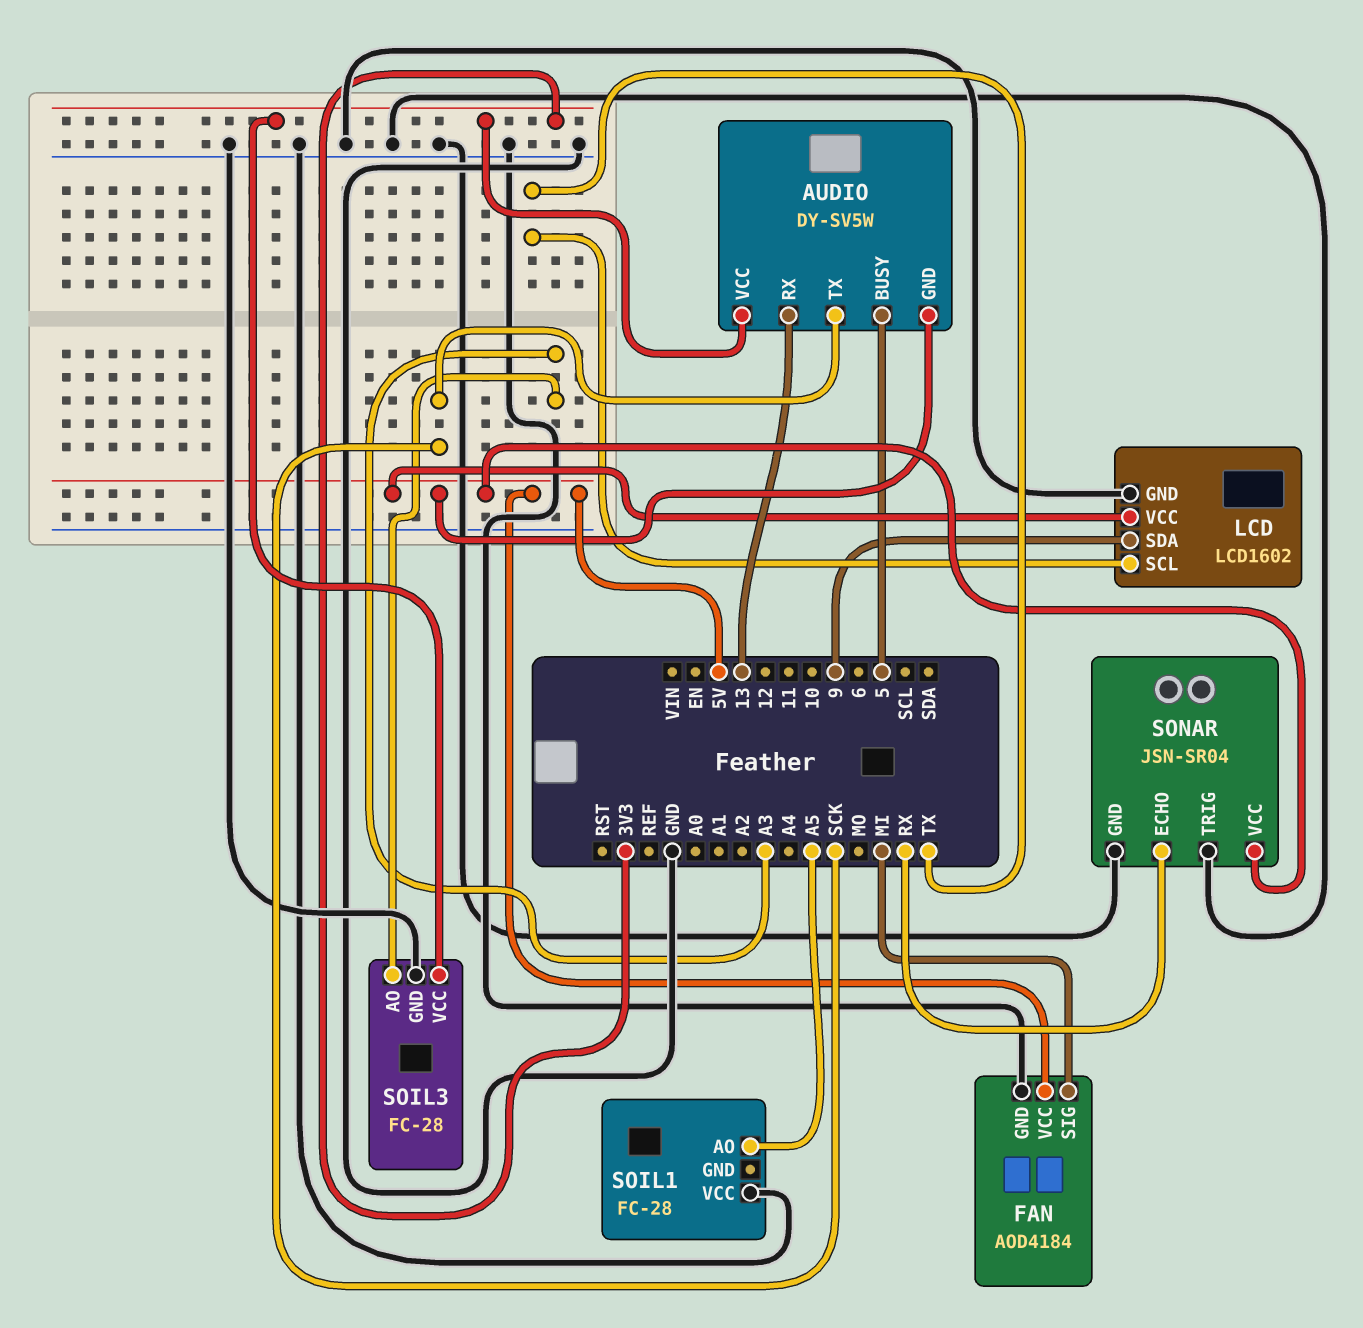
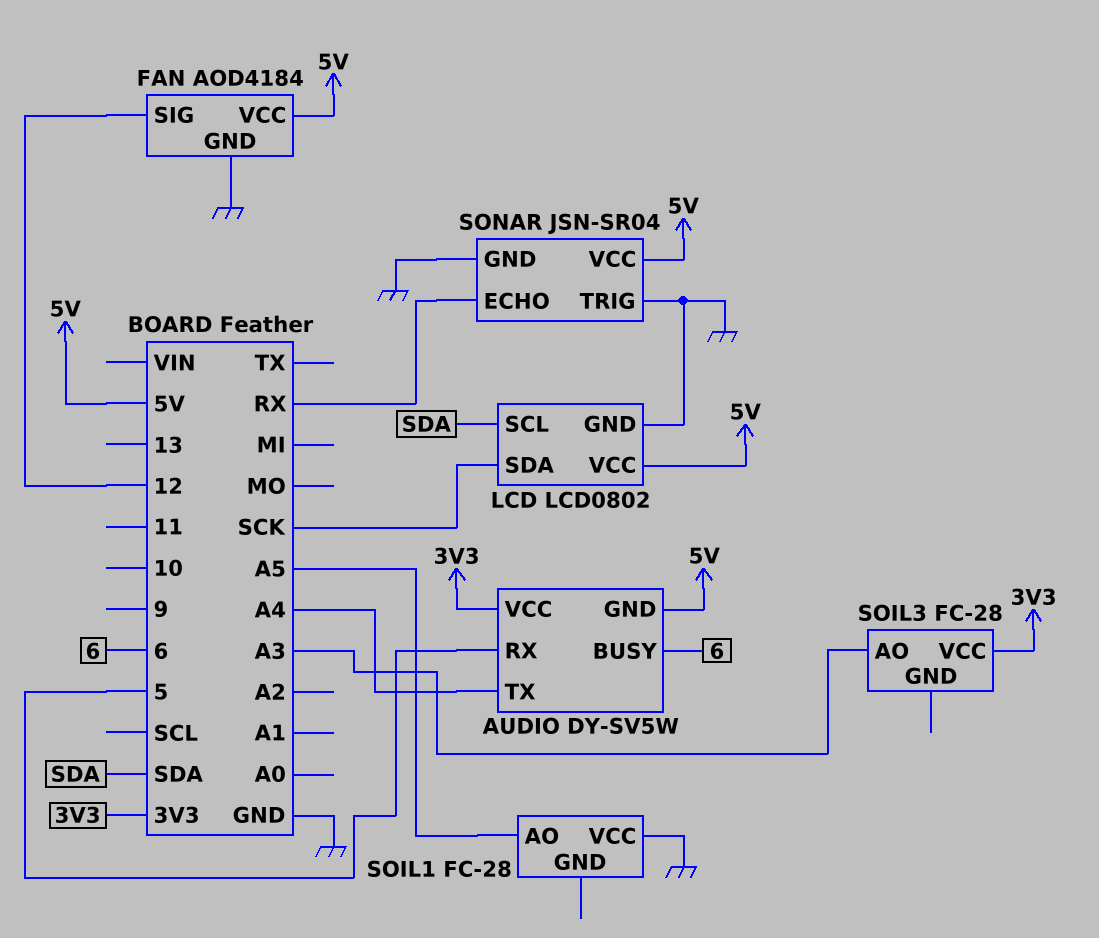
AUDIO pin BUSY: 5 -> 6
AUDIO pin RX: 13 -> 5
AUDIO pin TX: SCK -> A4
FAN pin SIG: MI -> 12
LCD: LCD1602 -> LCD0802
LCD pin SCL: TX -> SDA
LCD pin SDA: 9 -> SCK
SOIL3 pin GND: GND -> none

